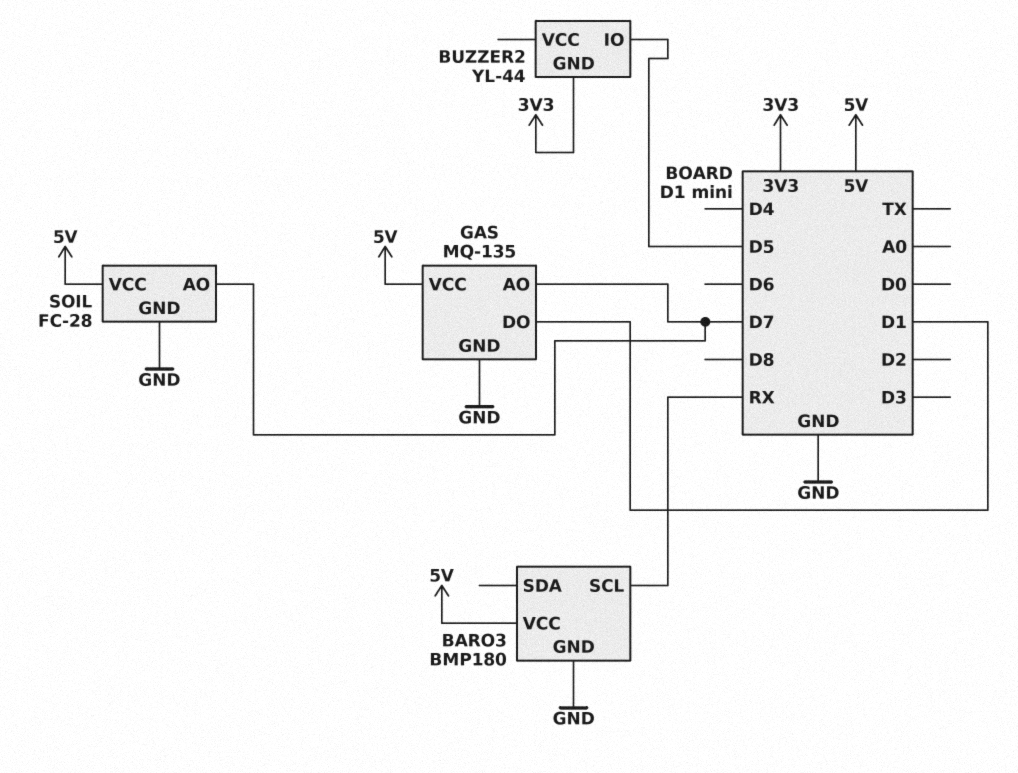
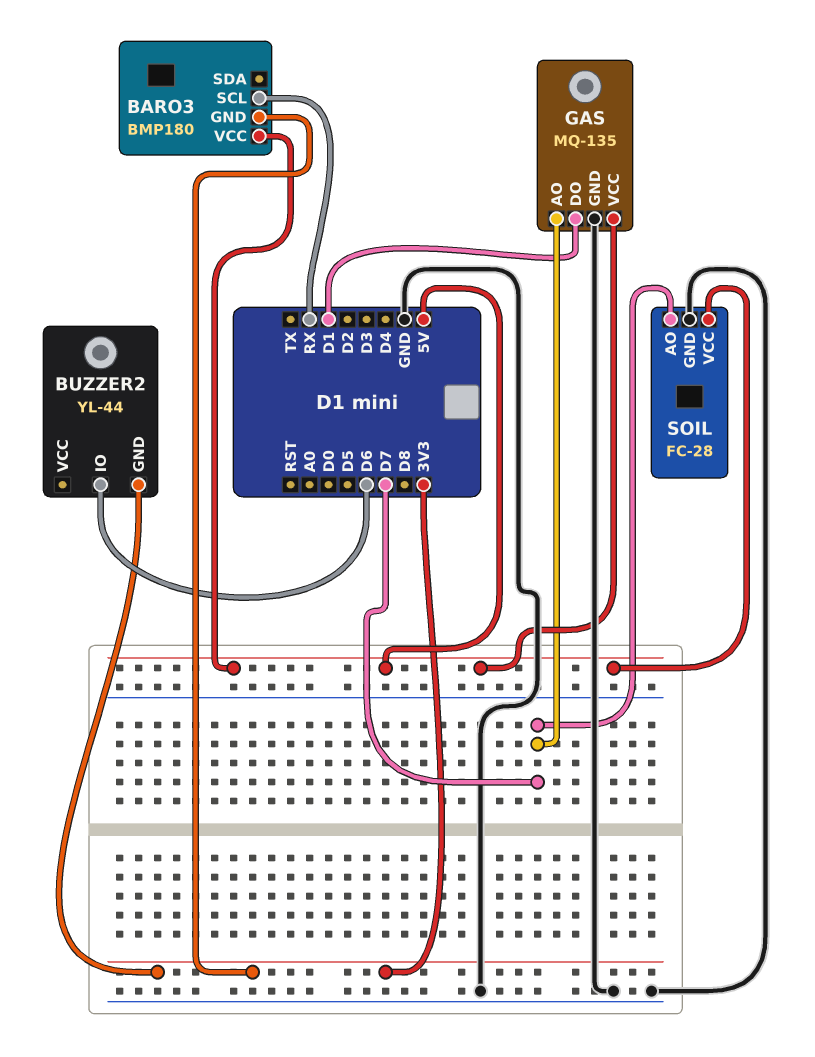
BARO3 pin GND: GND -> 3V3
BUZZER2 pin IO: D5 -> D6

